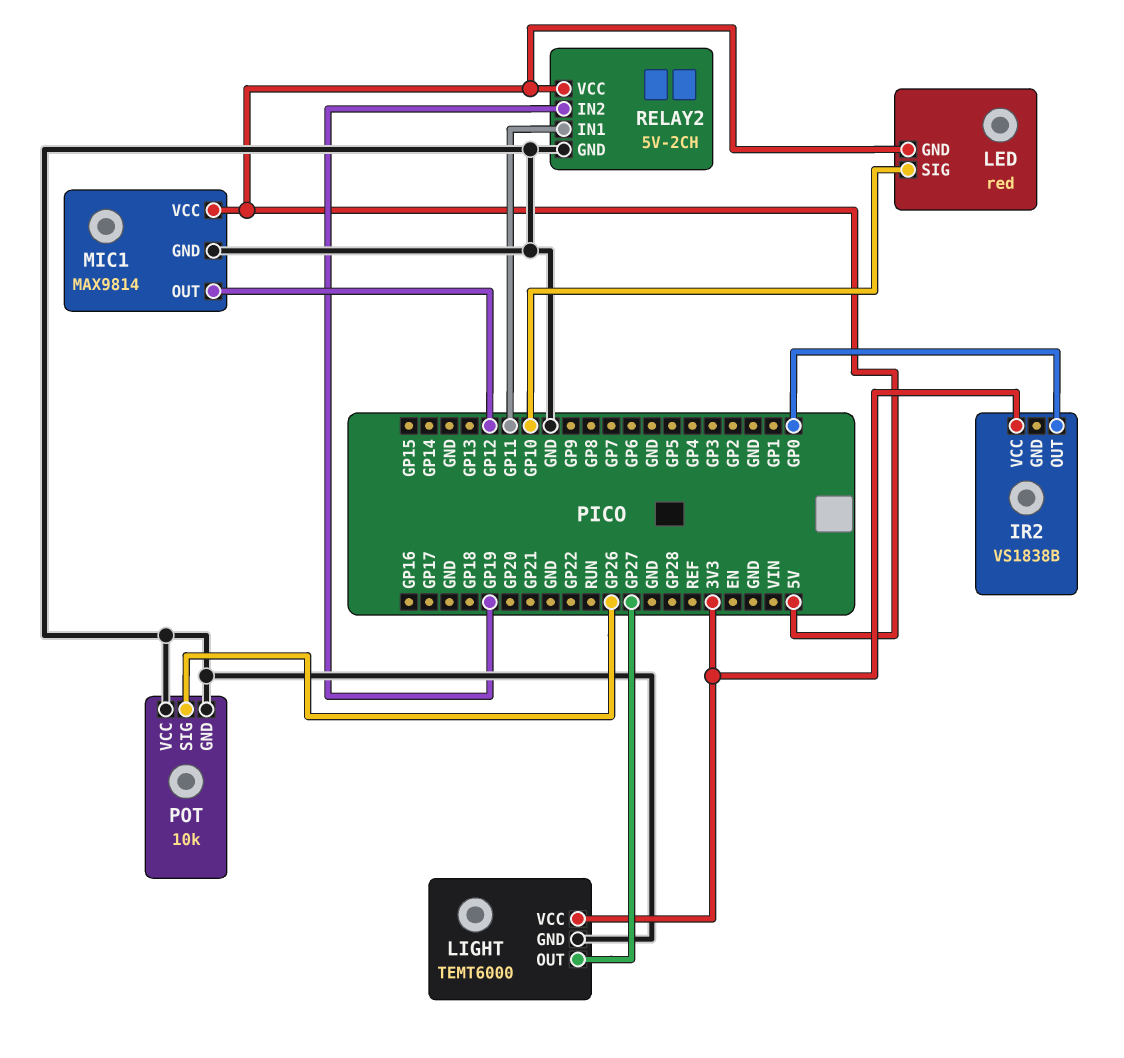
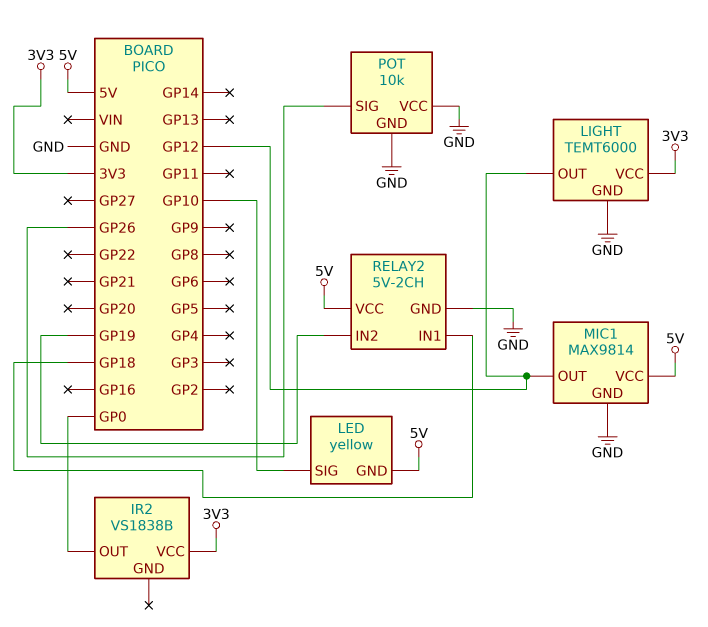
LED: red -> yellow
LIGHT pin OUT: GP27 -> GP12
RELAY2 pin IN1: GP11 -> GP18

